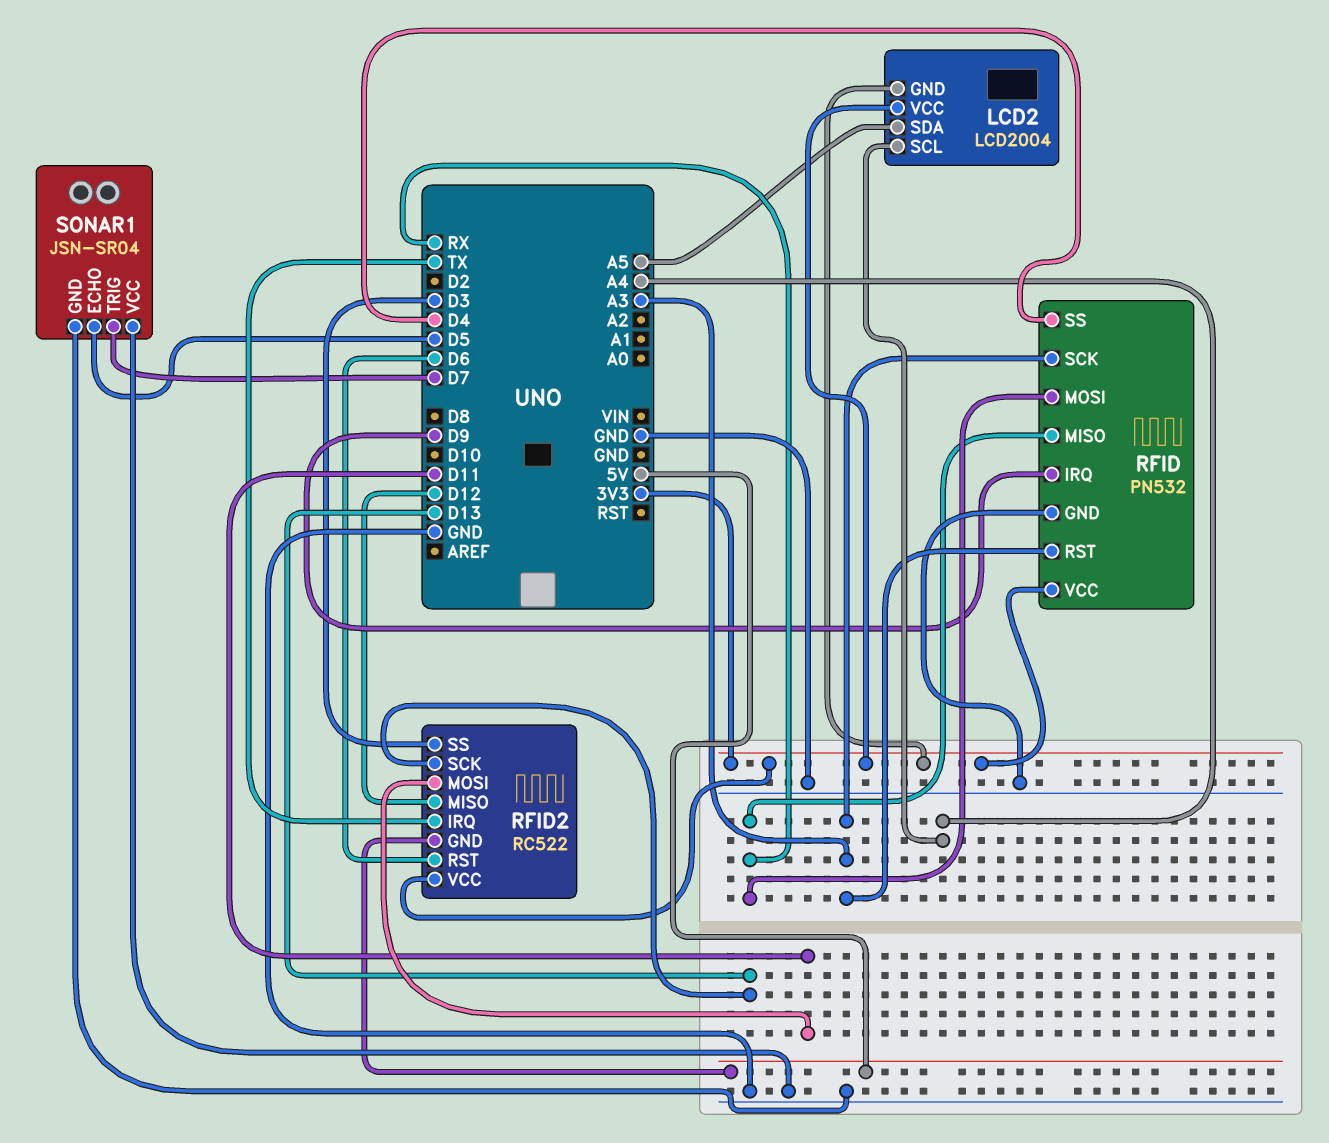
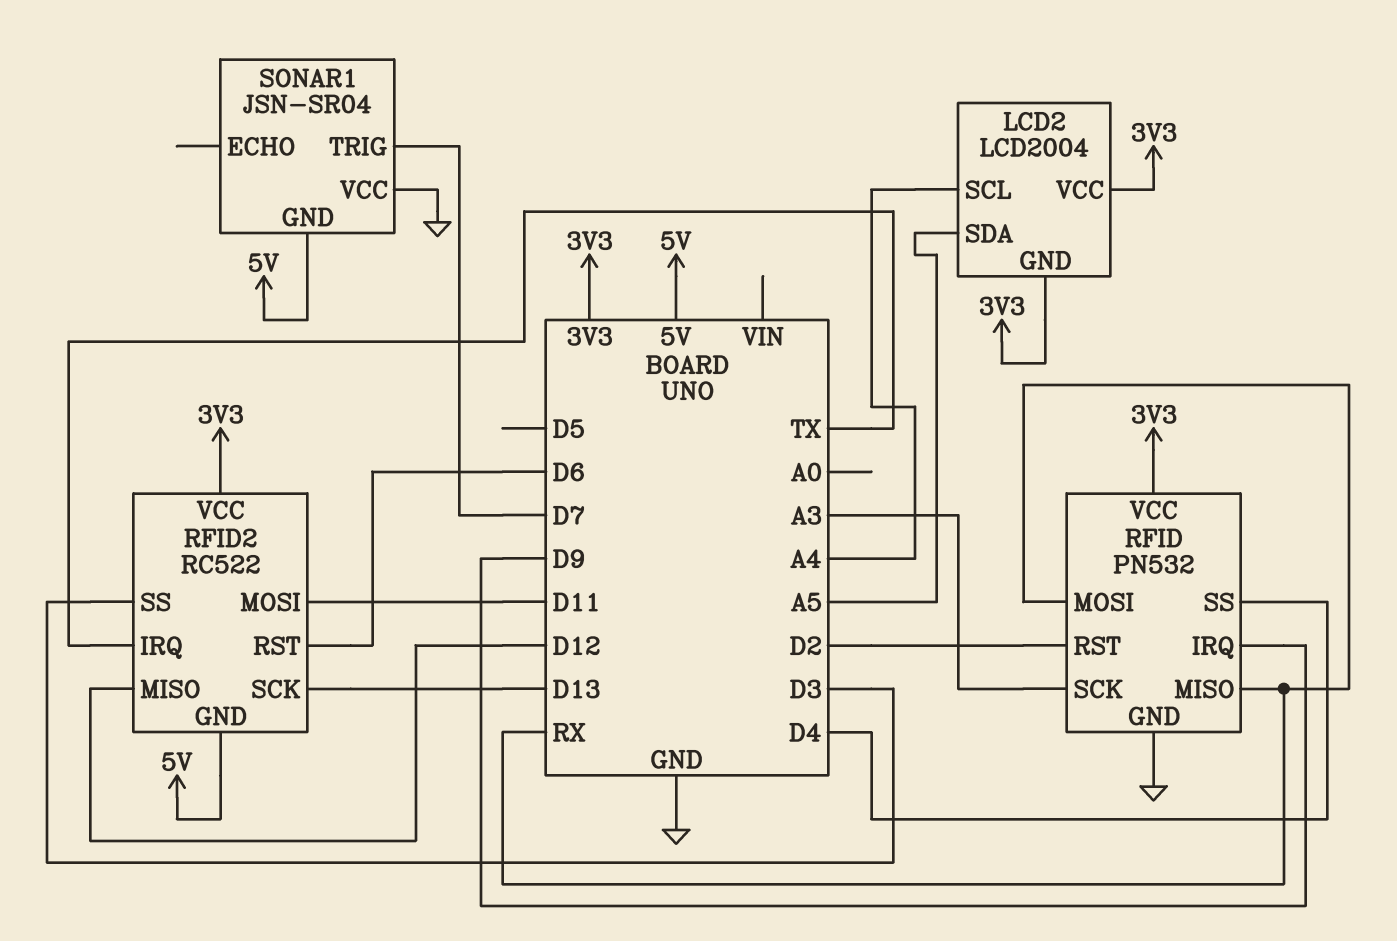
RFID pin RST: A3 -> D2
SONAR1 pin ECHO: D5 -> none
SONAR1 pin GND: GND -> 5V

